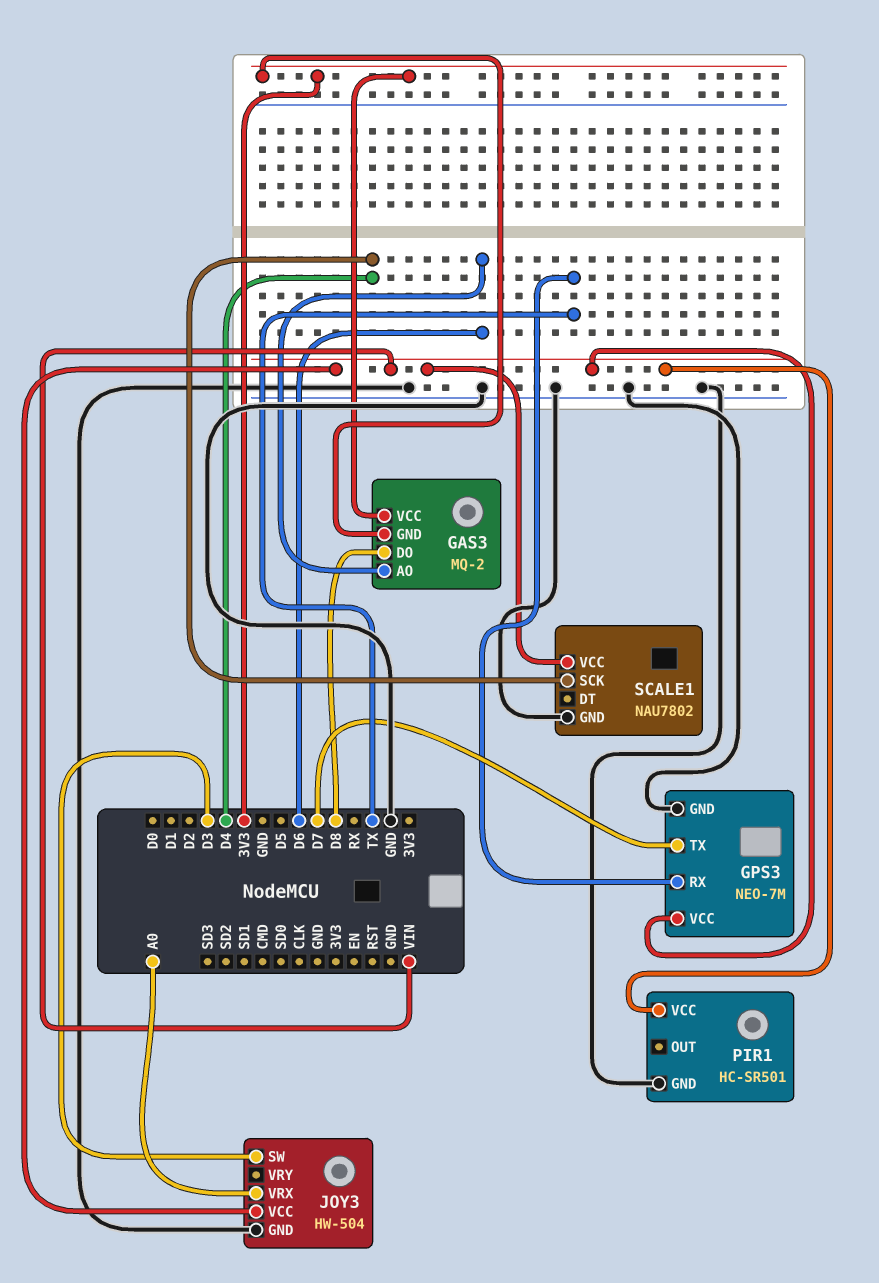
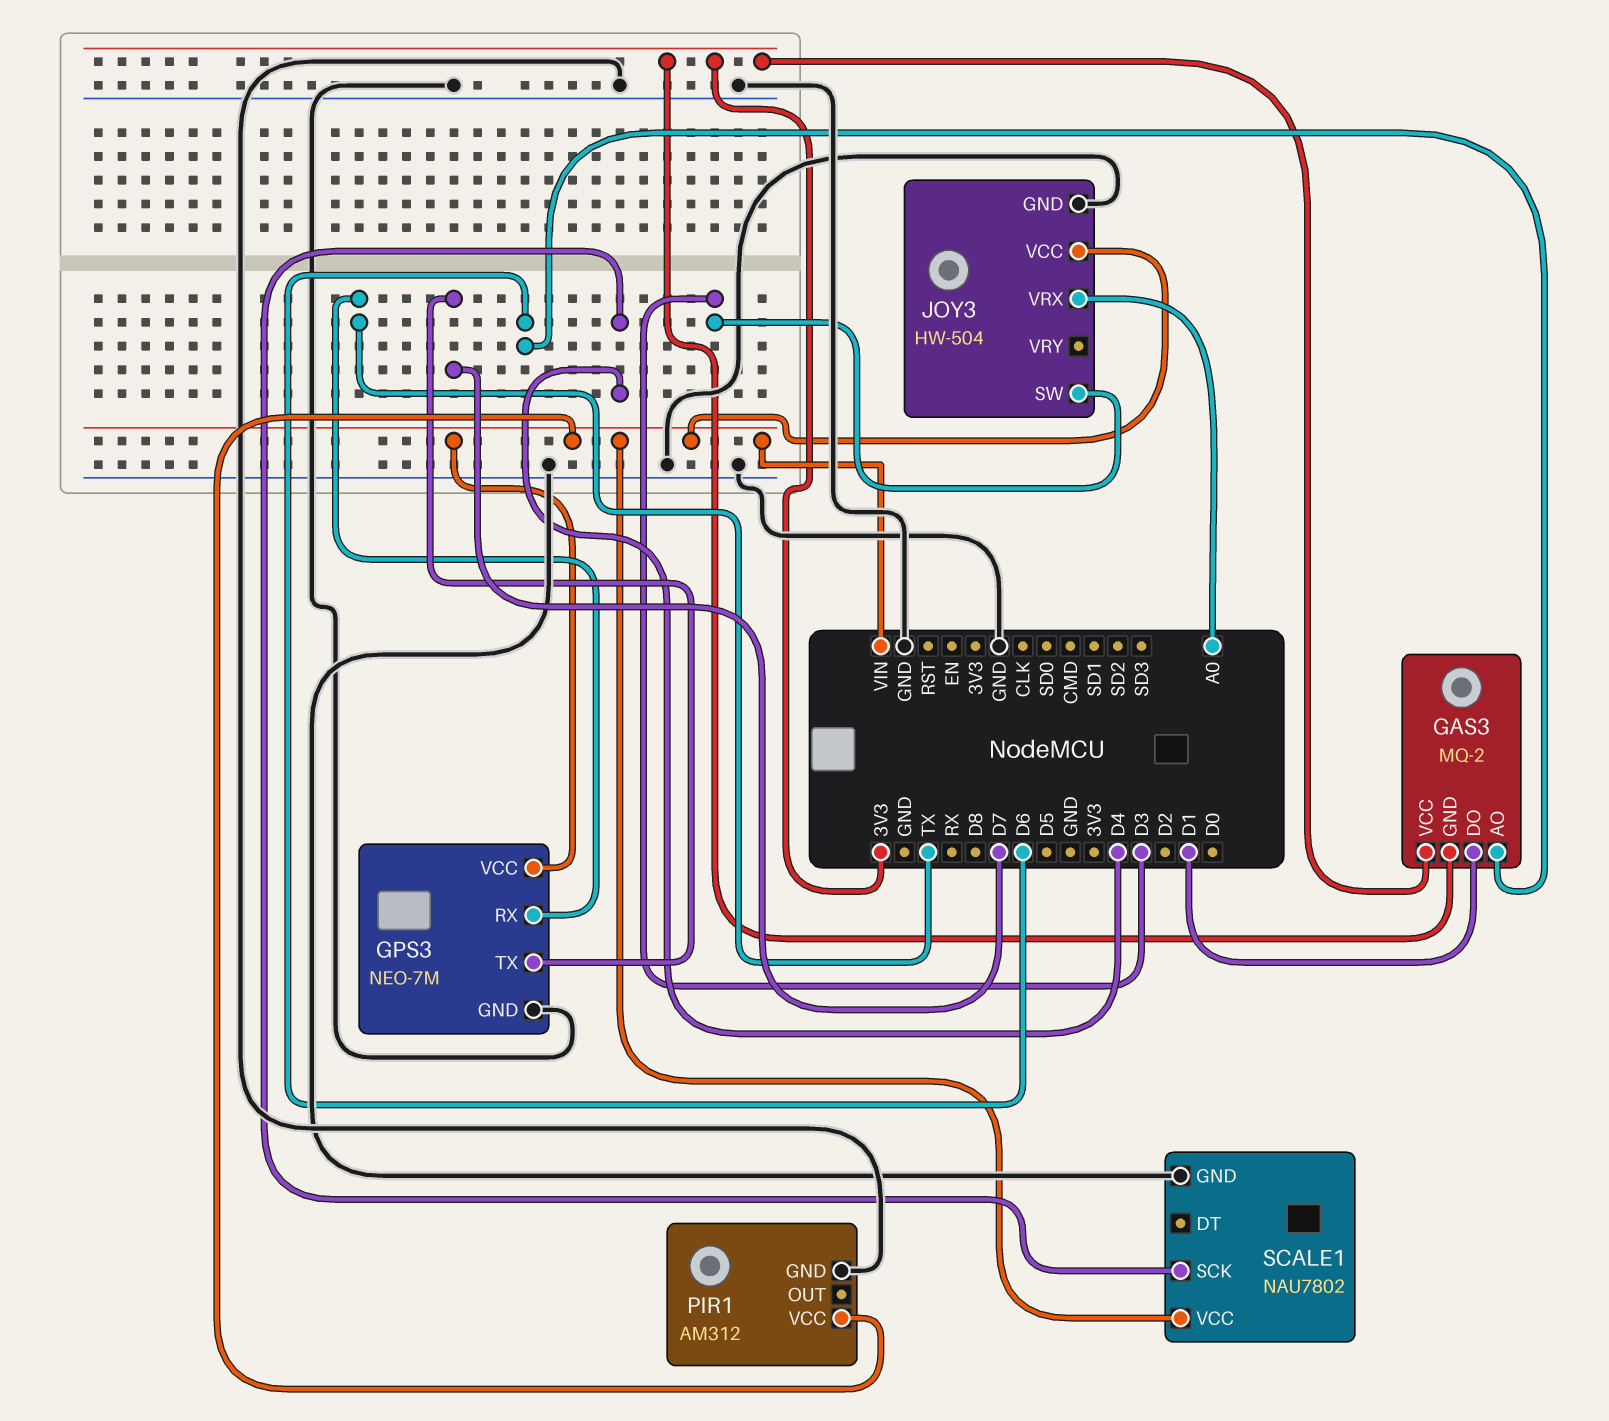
GAS3 pin DO: D8 -> D1
PIR1: HC-SR501 -> AM312

